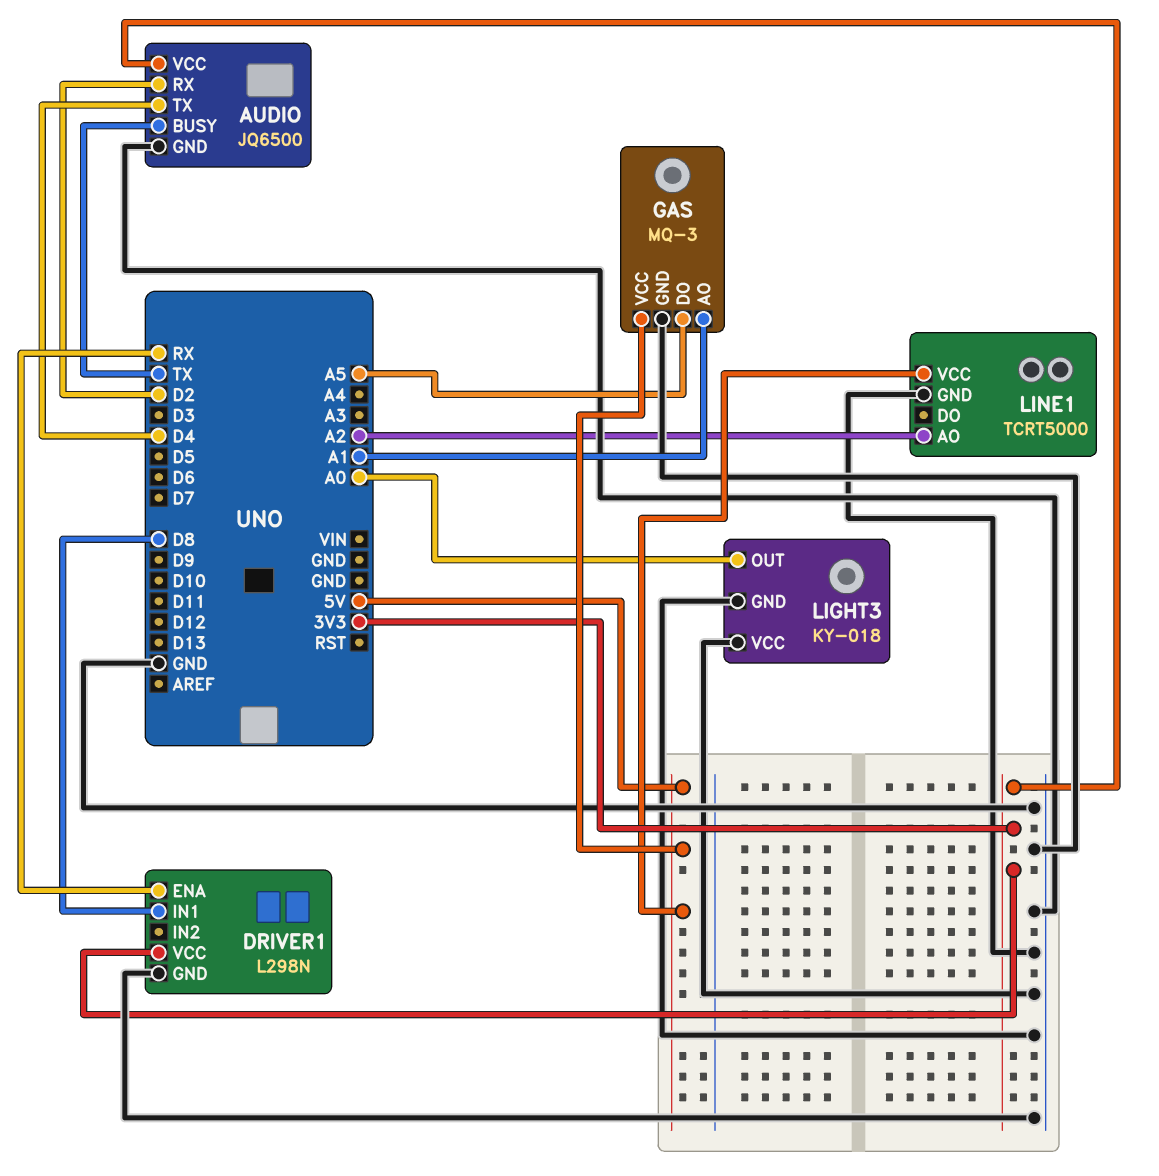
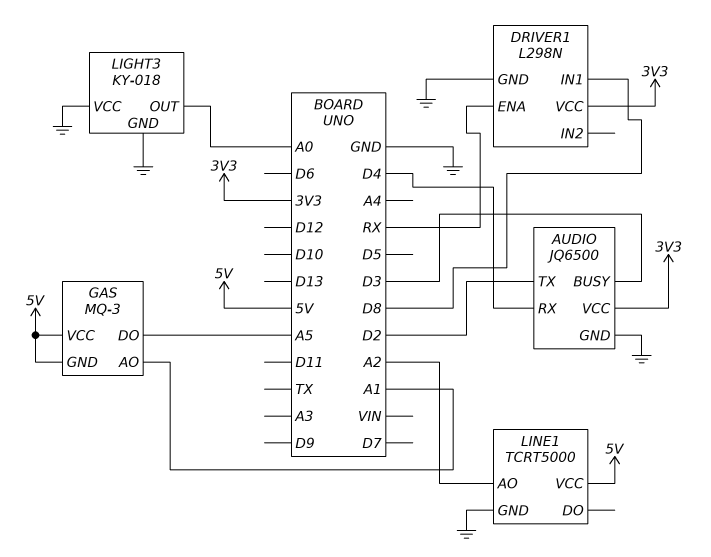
AUDIO pin BUSY: TX -> D3
AUDIO pin RX: D2 -> D4
AUDIO pin TX: D4 -> D2
GAS pin GND: GND -> 5V

